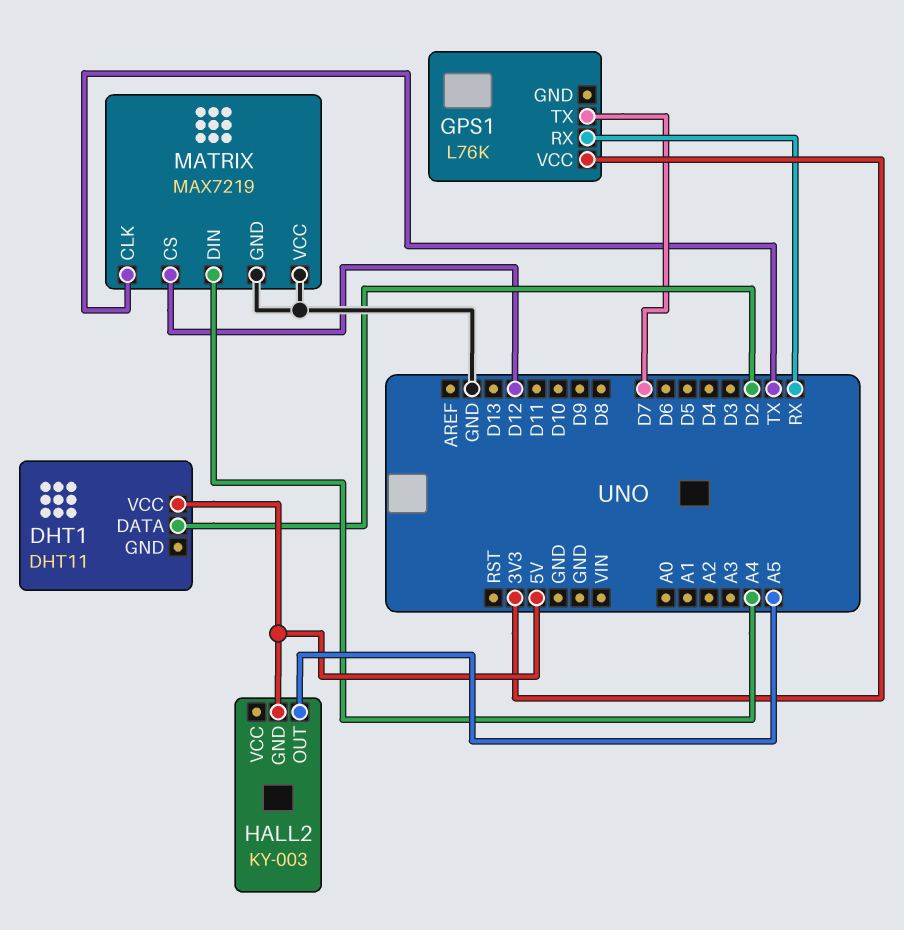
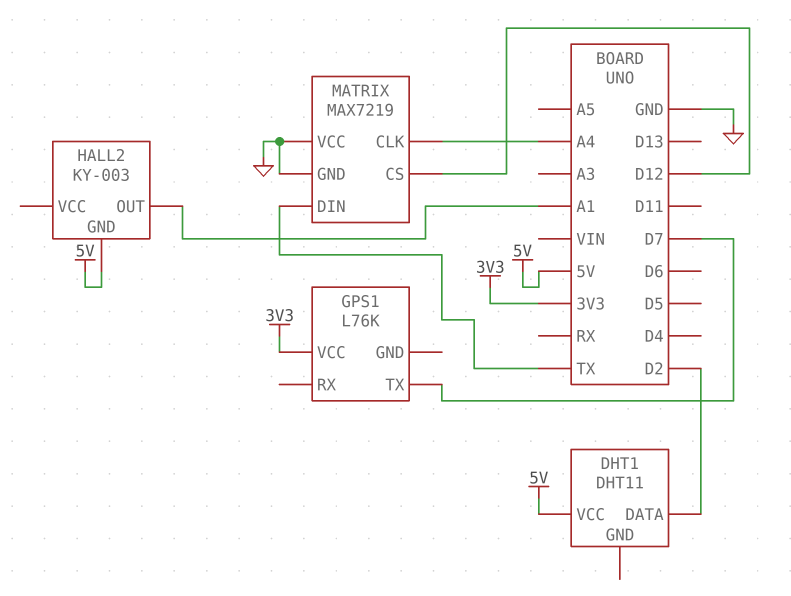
GPS1 pin RX: RX -> none
HALL2 pin OUT: A5 -> A1
MATRIX pin CLK: TX -> A4
MATRIX pin DIN: A4 -> TX

